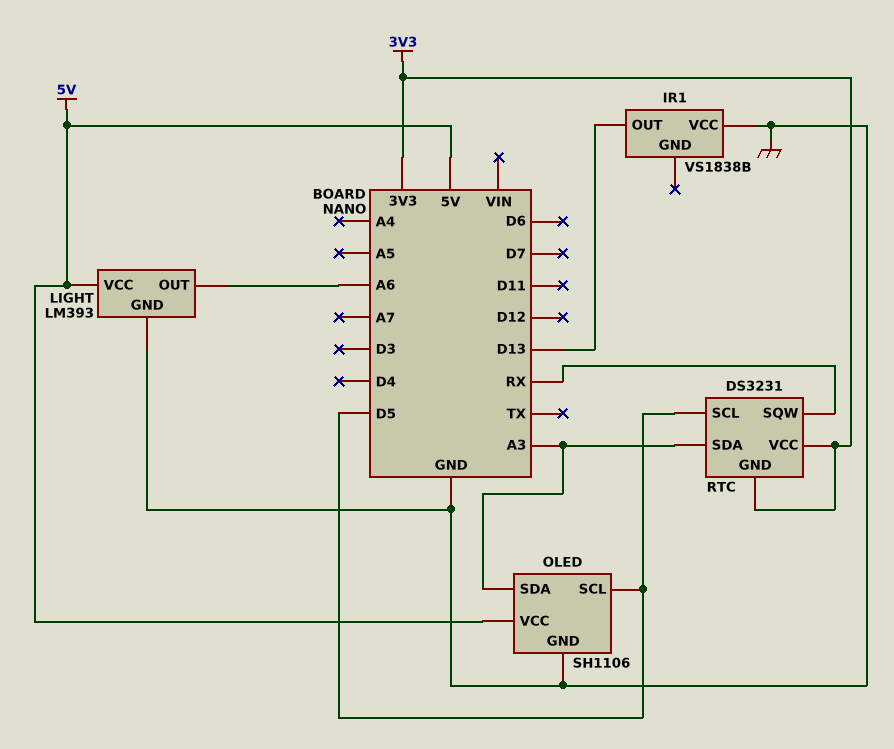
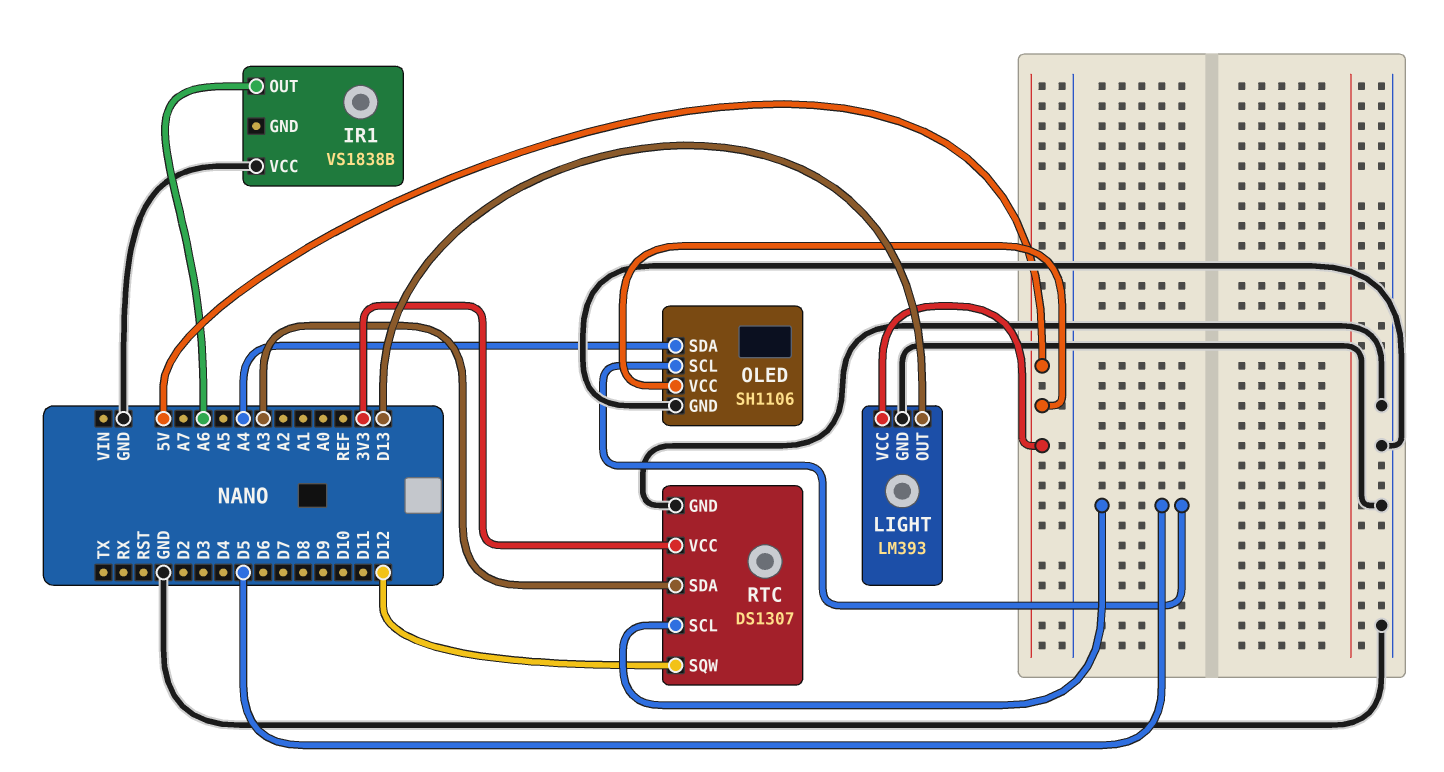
IR1 pin OUT: D13 -> A6
LIGHT pin OUT: A6 -> D13
OLED pin SDA: A3 -> A4
RTC: DS3231 -> DS1307
RTC pin GND: 3V3 -> GND
RTC pin SQW: RX -> D12

